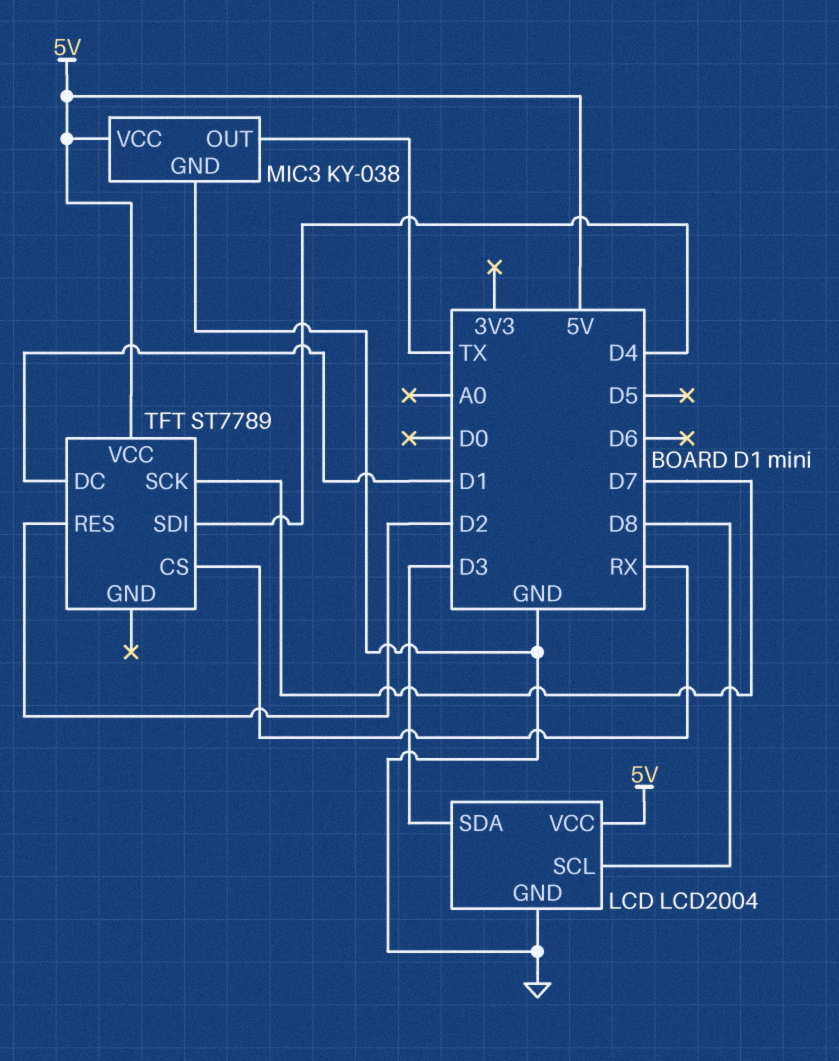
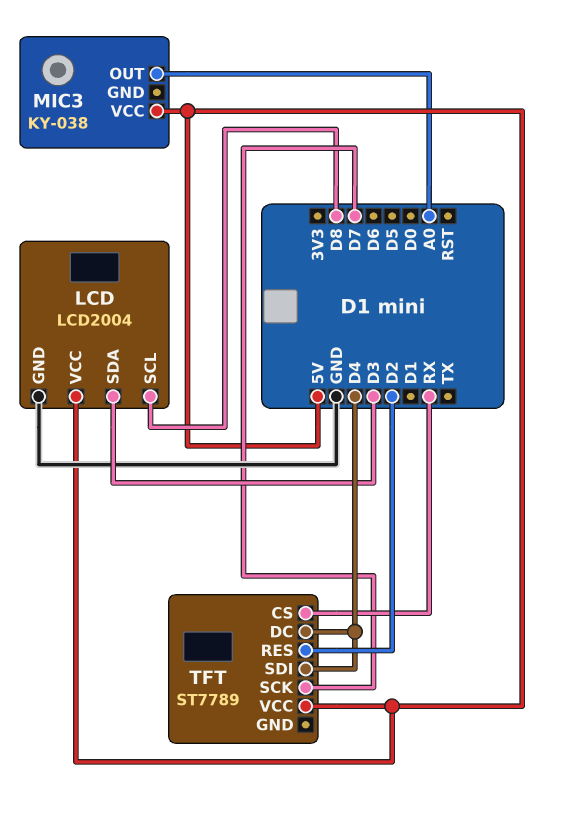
MIC3 pin GND: GND -> none
MIC3 pin OUT: TX -> A0
TFT pin DC: D1 -> D4

